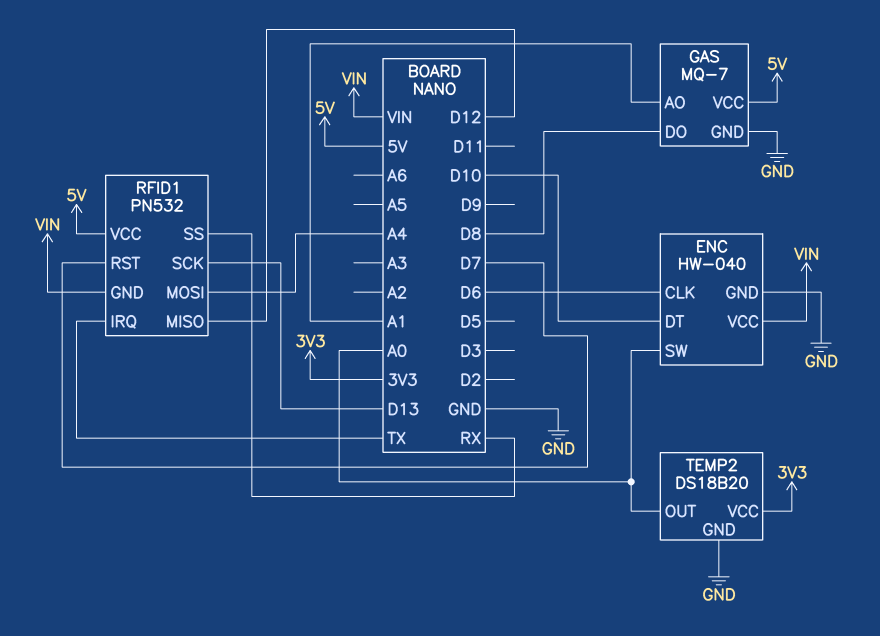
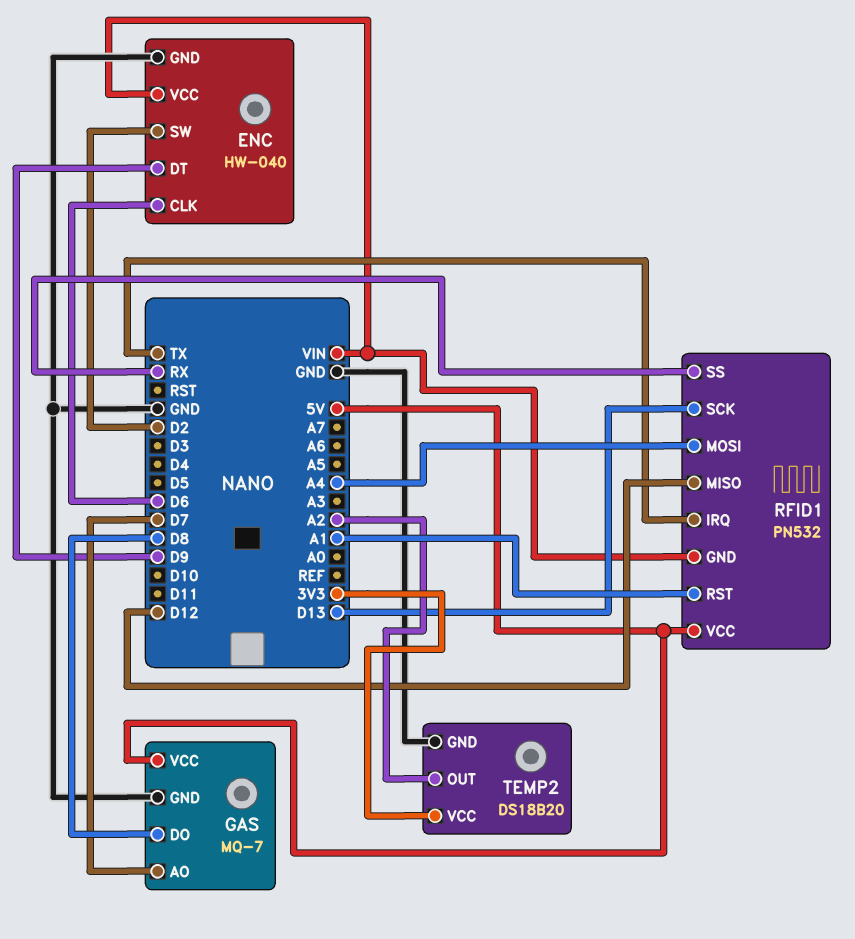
ENC pin DT: D10 -> D9
ENC pin SW: A0 -> D2
GAS pin AO: A1 -> D7
RFID1 pin RST: D7 -> A1
TEMP2 pin OUT: A0 -> A2

